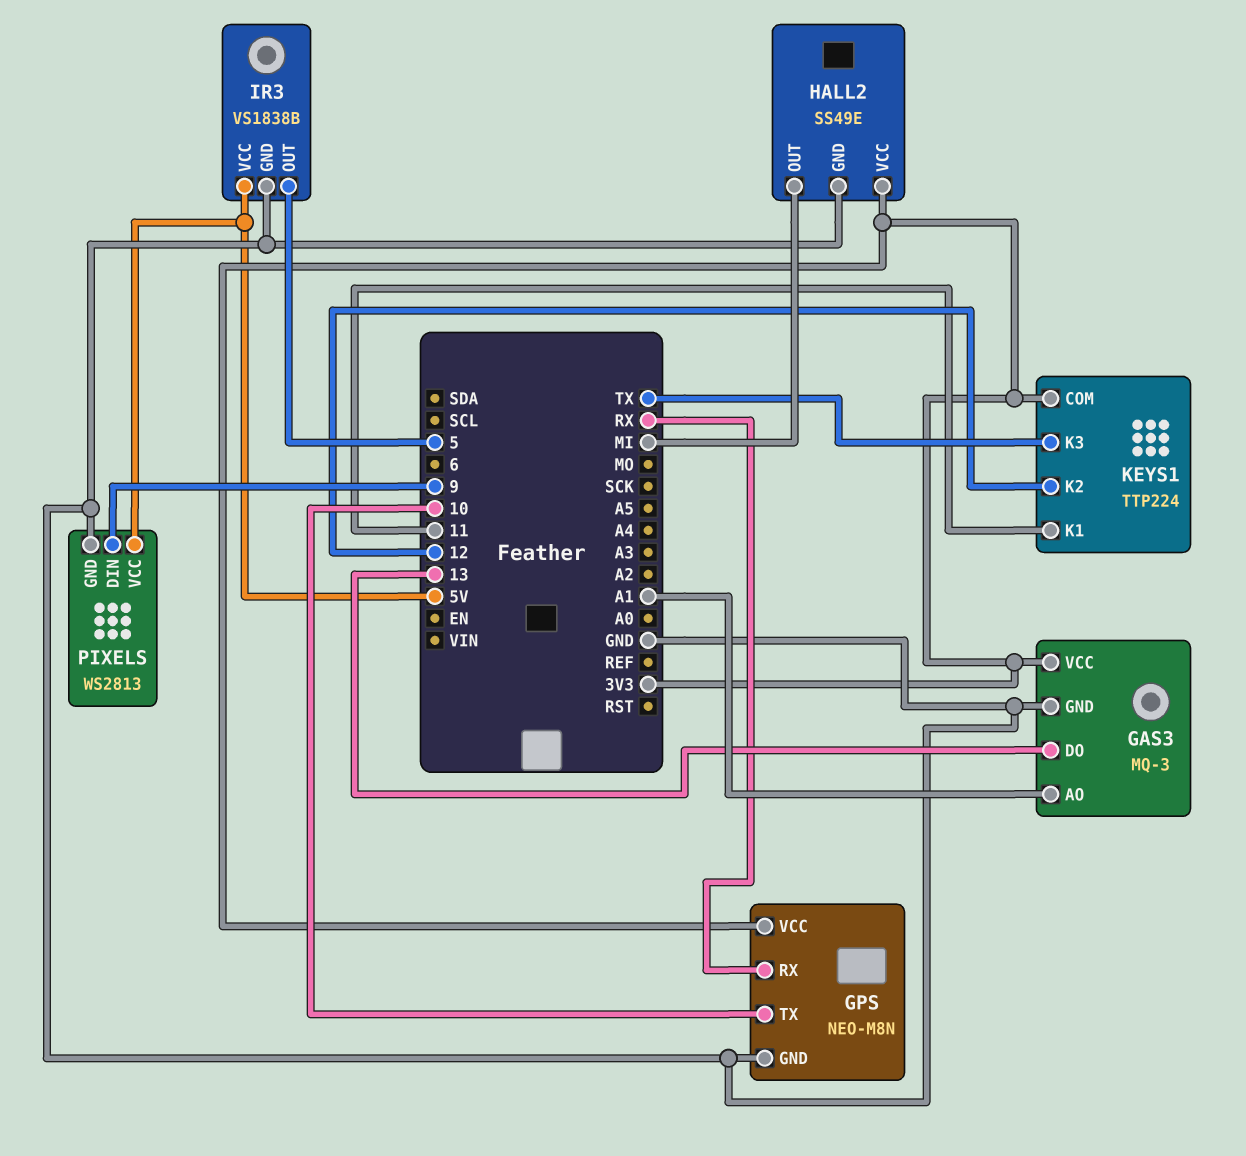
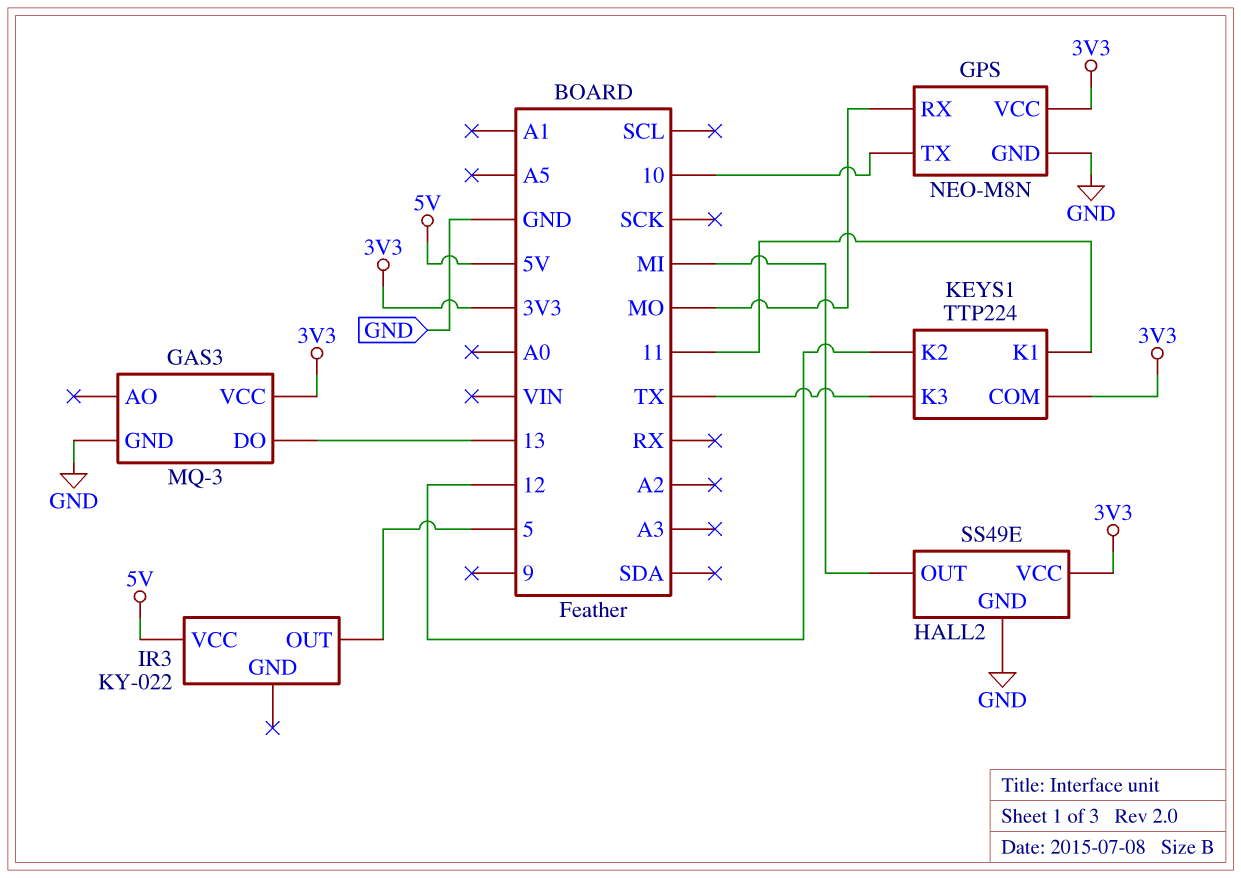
GAS3 pin AO: A1 -> none
GPS pin RX: RX -> MO
IR3: VS1838B -> KY-022
IR3 pin GND: GND -> none
PIXELS: WS2813 -> none
PIXELS pin DIN: 9 -> none
PIXELS pin GND: GND -> none
PIXELS pin VCC: 5V -> none

